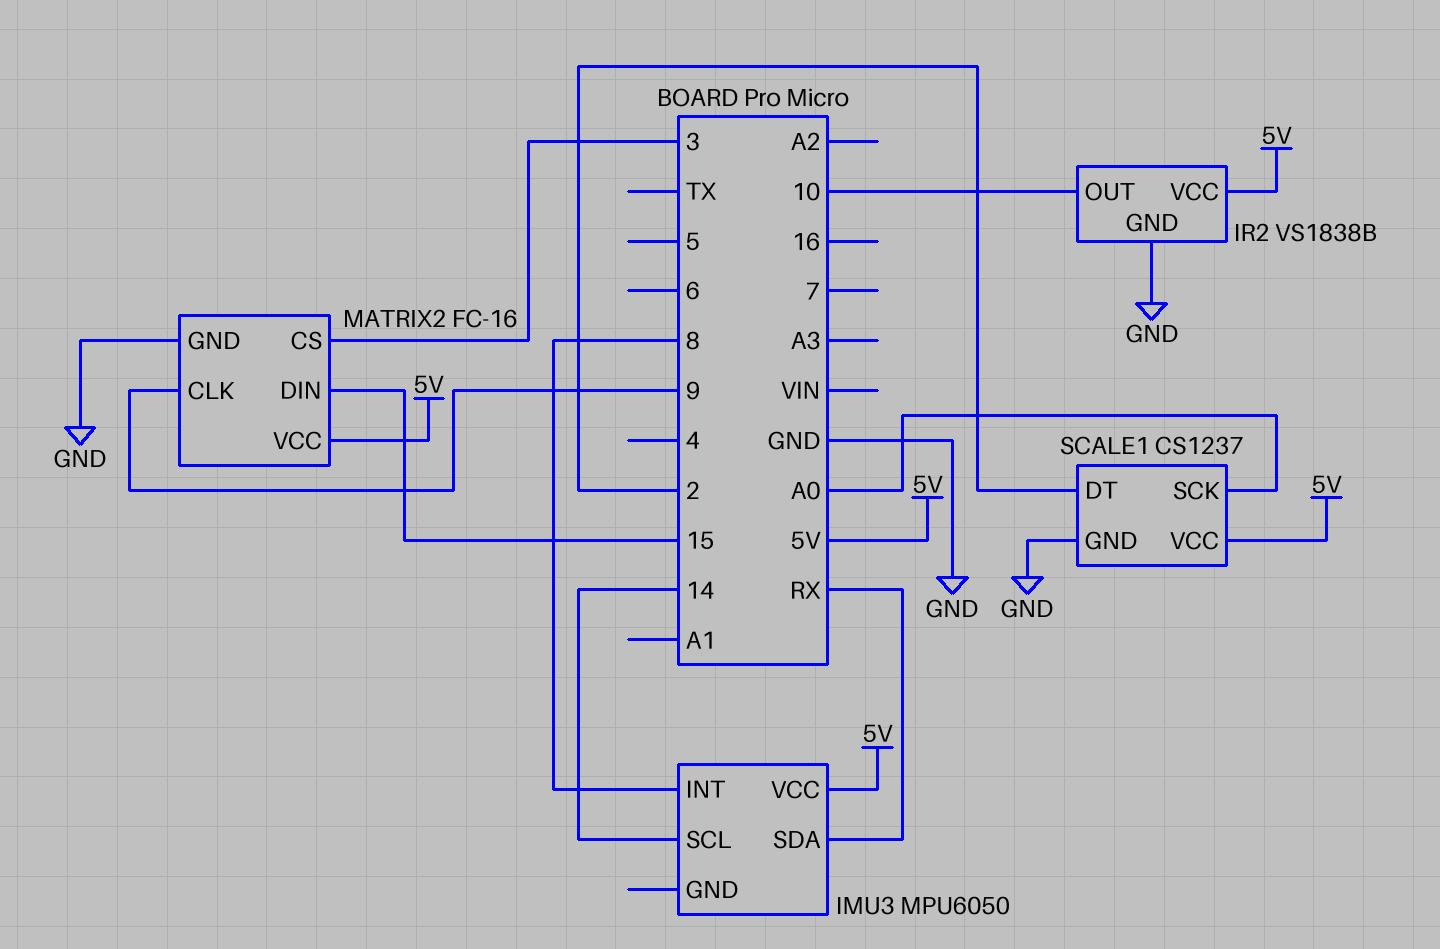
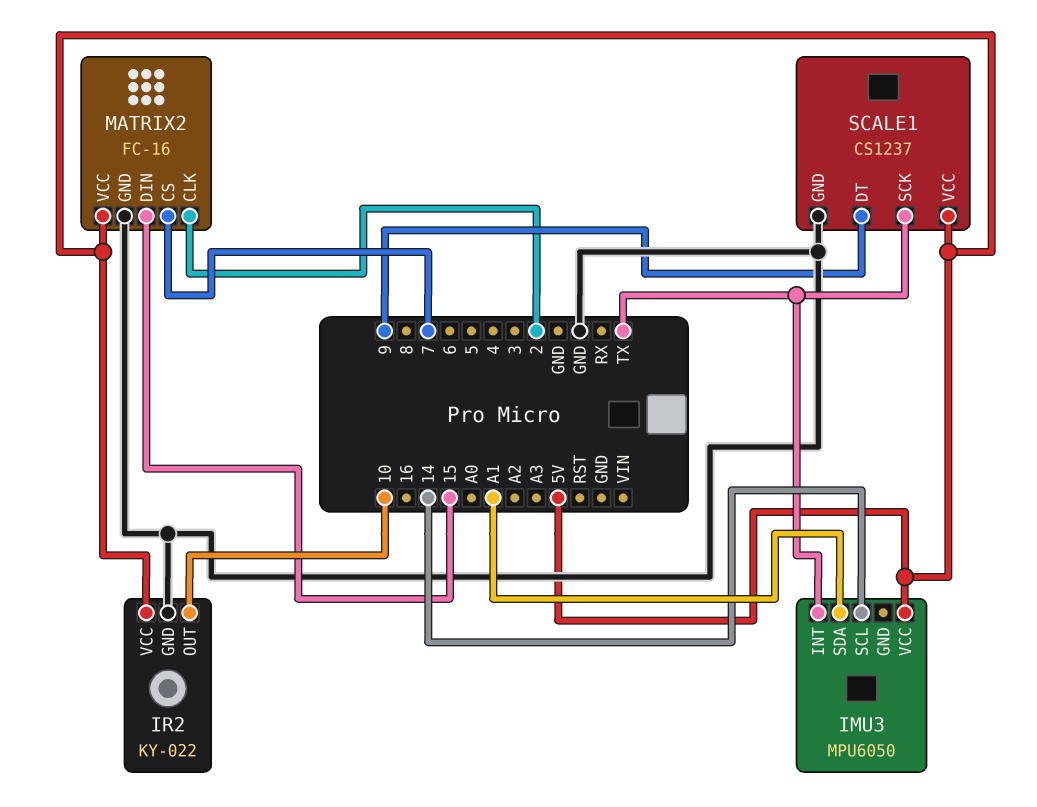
IMU3 pin INT: 8 -> TX
IMU3 pin SDA: RX -> A1
IR2: VS1838B -> KY-022
MATRIX2 pin CLK: 9 -> 2
MATRIX2 pin CS: 3 -> 7
SCALE1 pin DT: 2 -> 9
SCALE1 pin SCK: A0 -> TX

